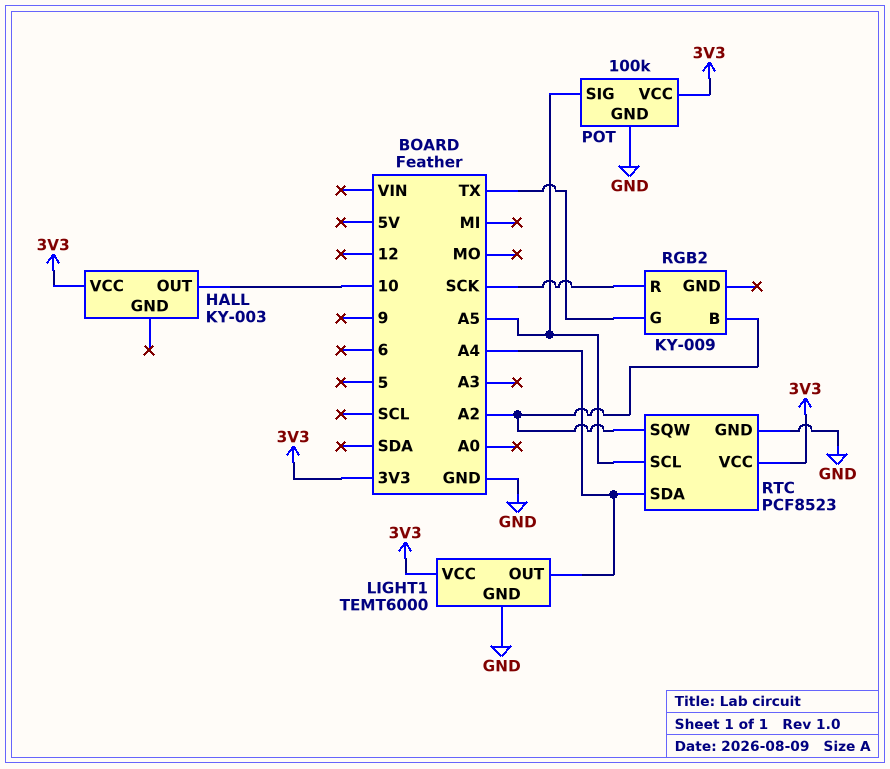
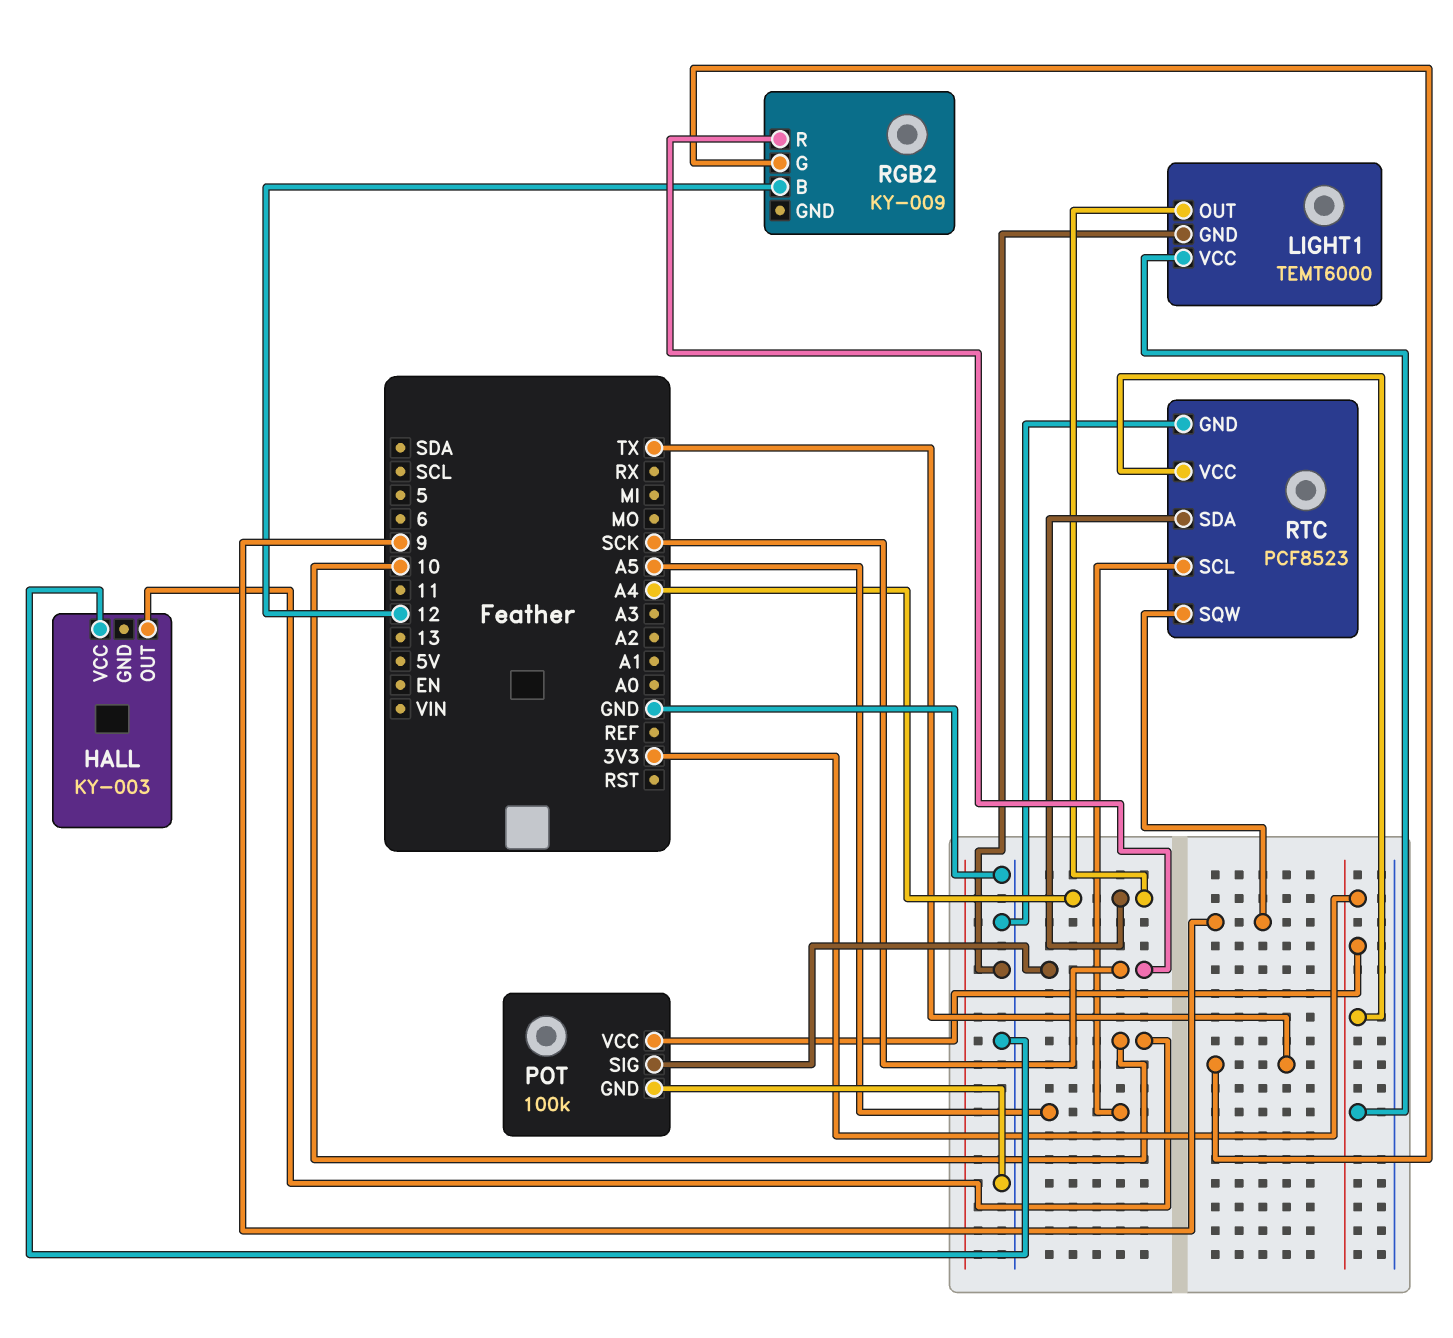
HALL pin VCC: 3V3 -> GND
POT pin SIG: A5 -> SCK
RGB2 pin B: A2 -> 12
RTC pin SQW: A2 -> 9

